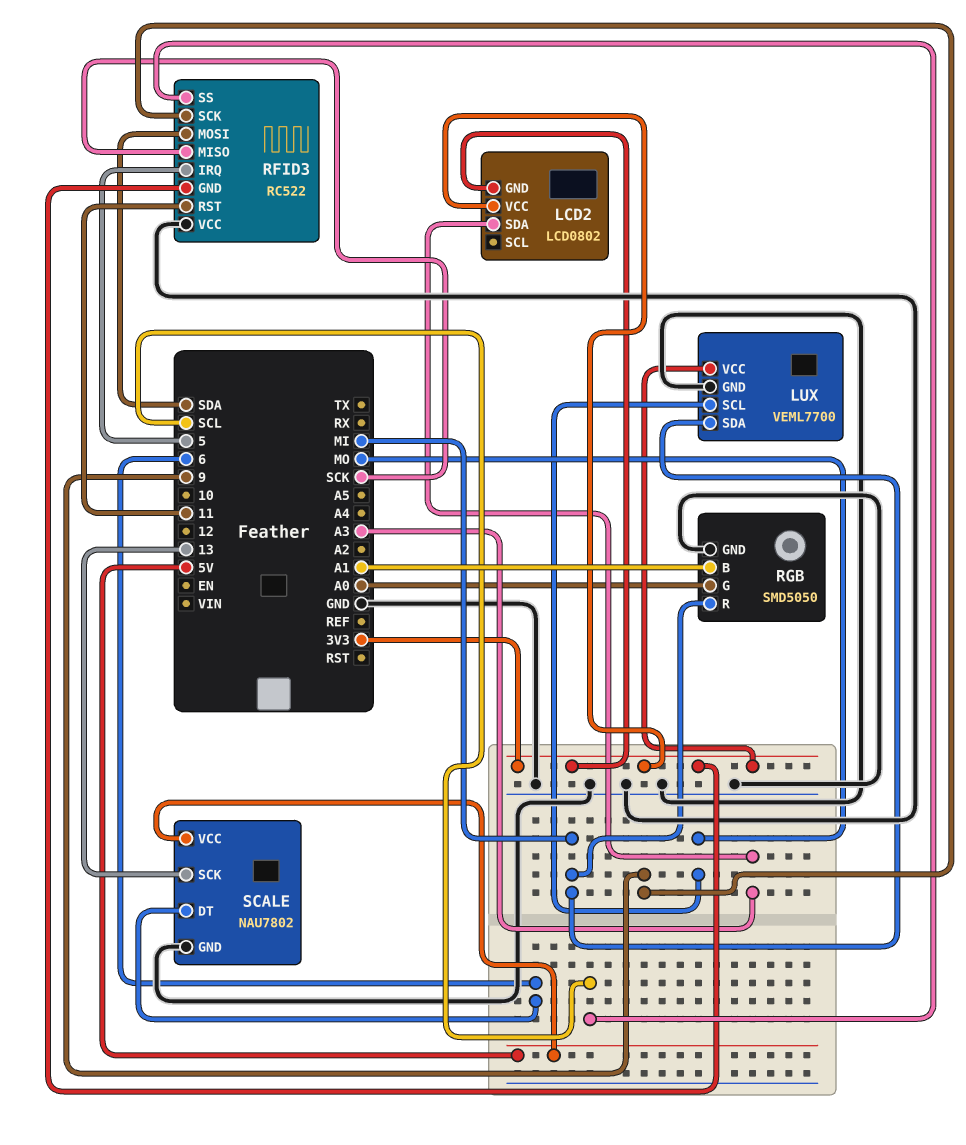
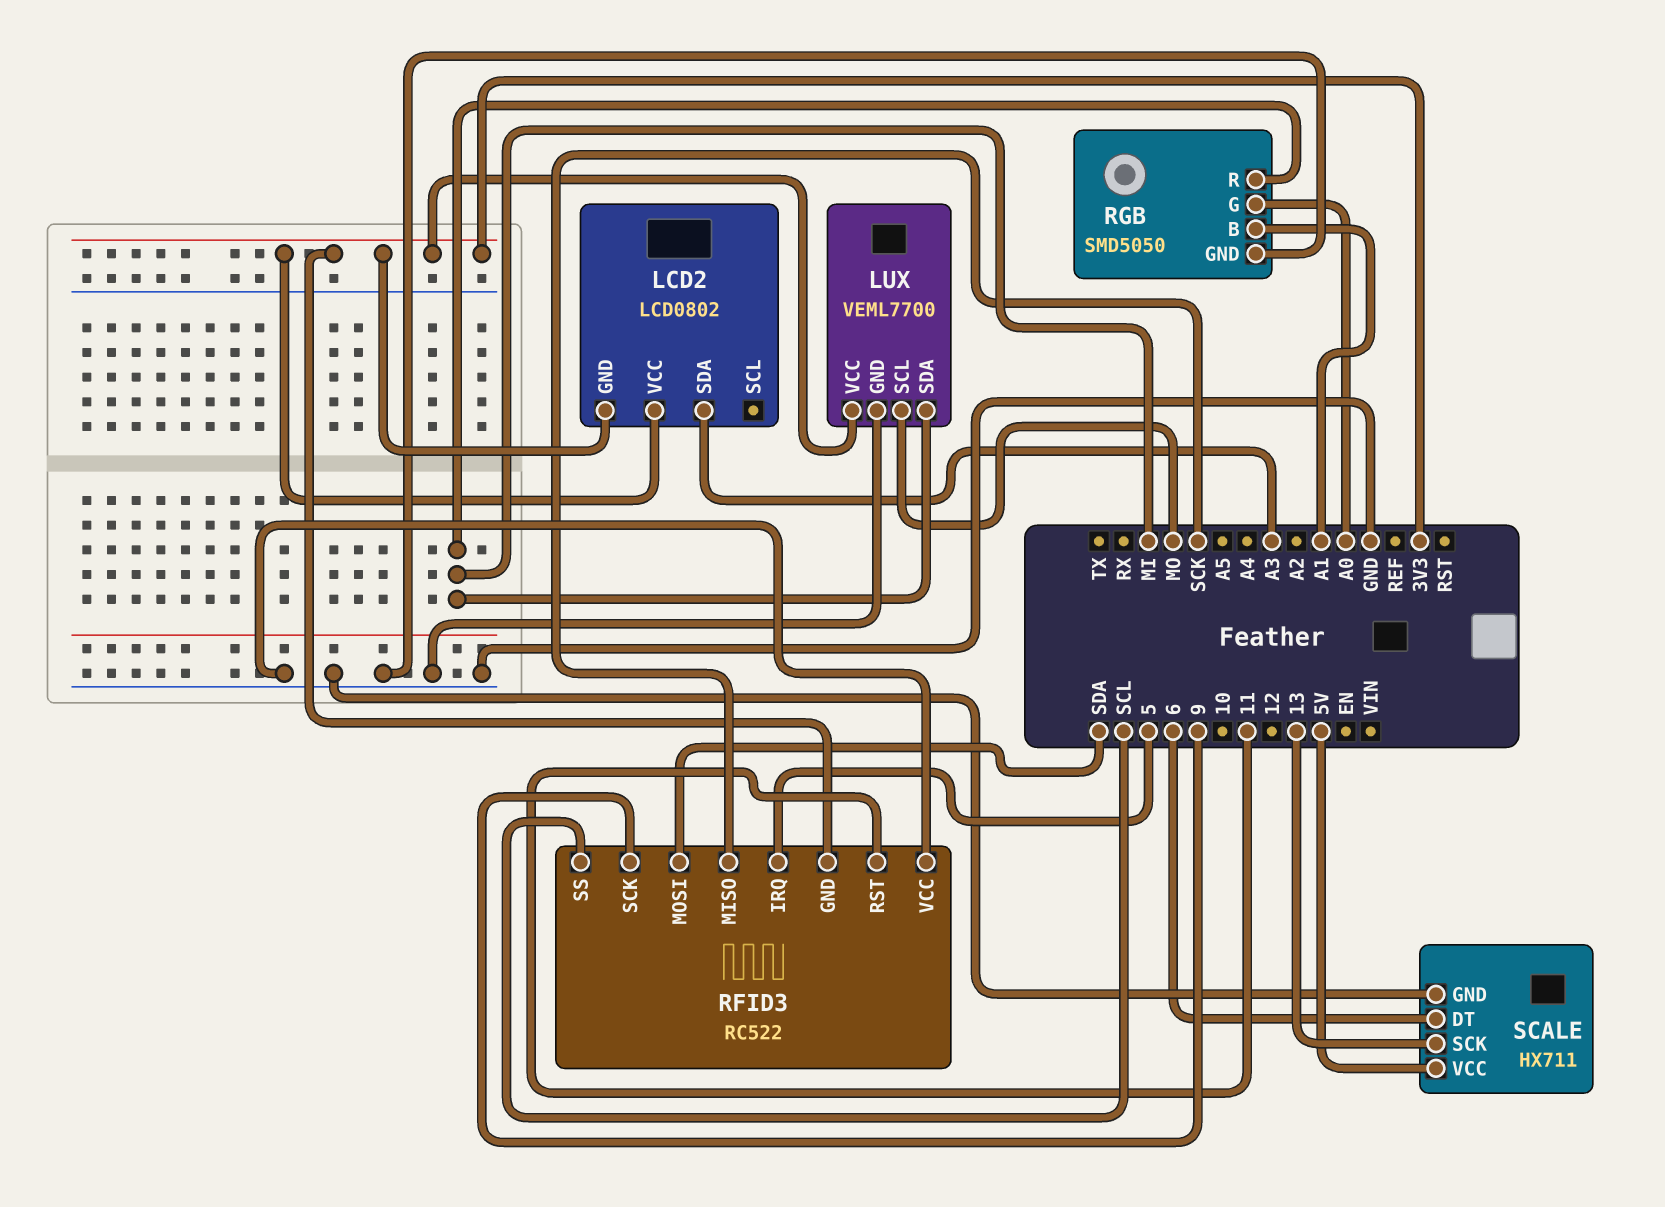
SCALE: NAU7802 -> HX711

